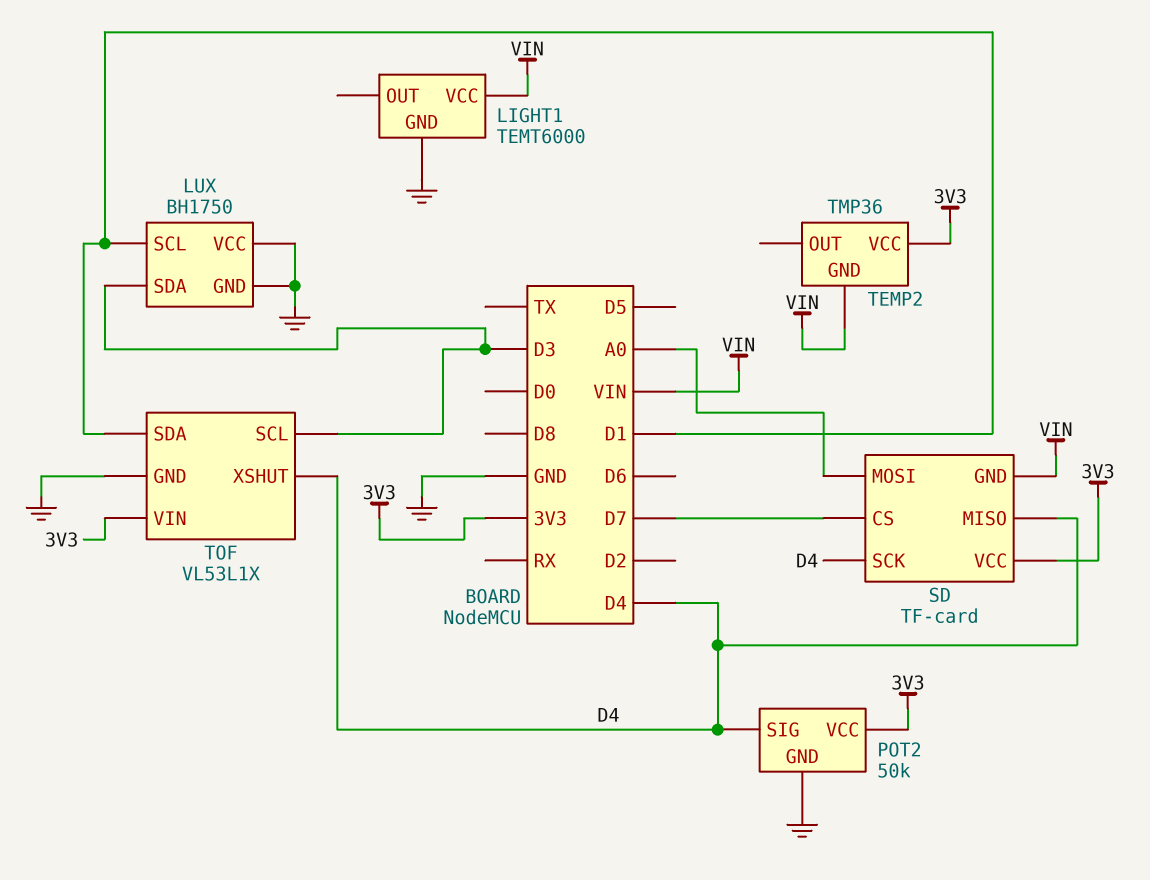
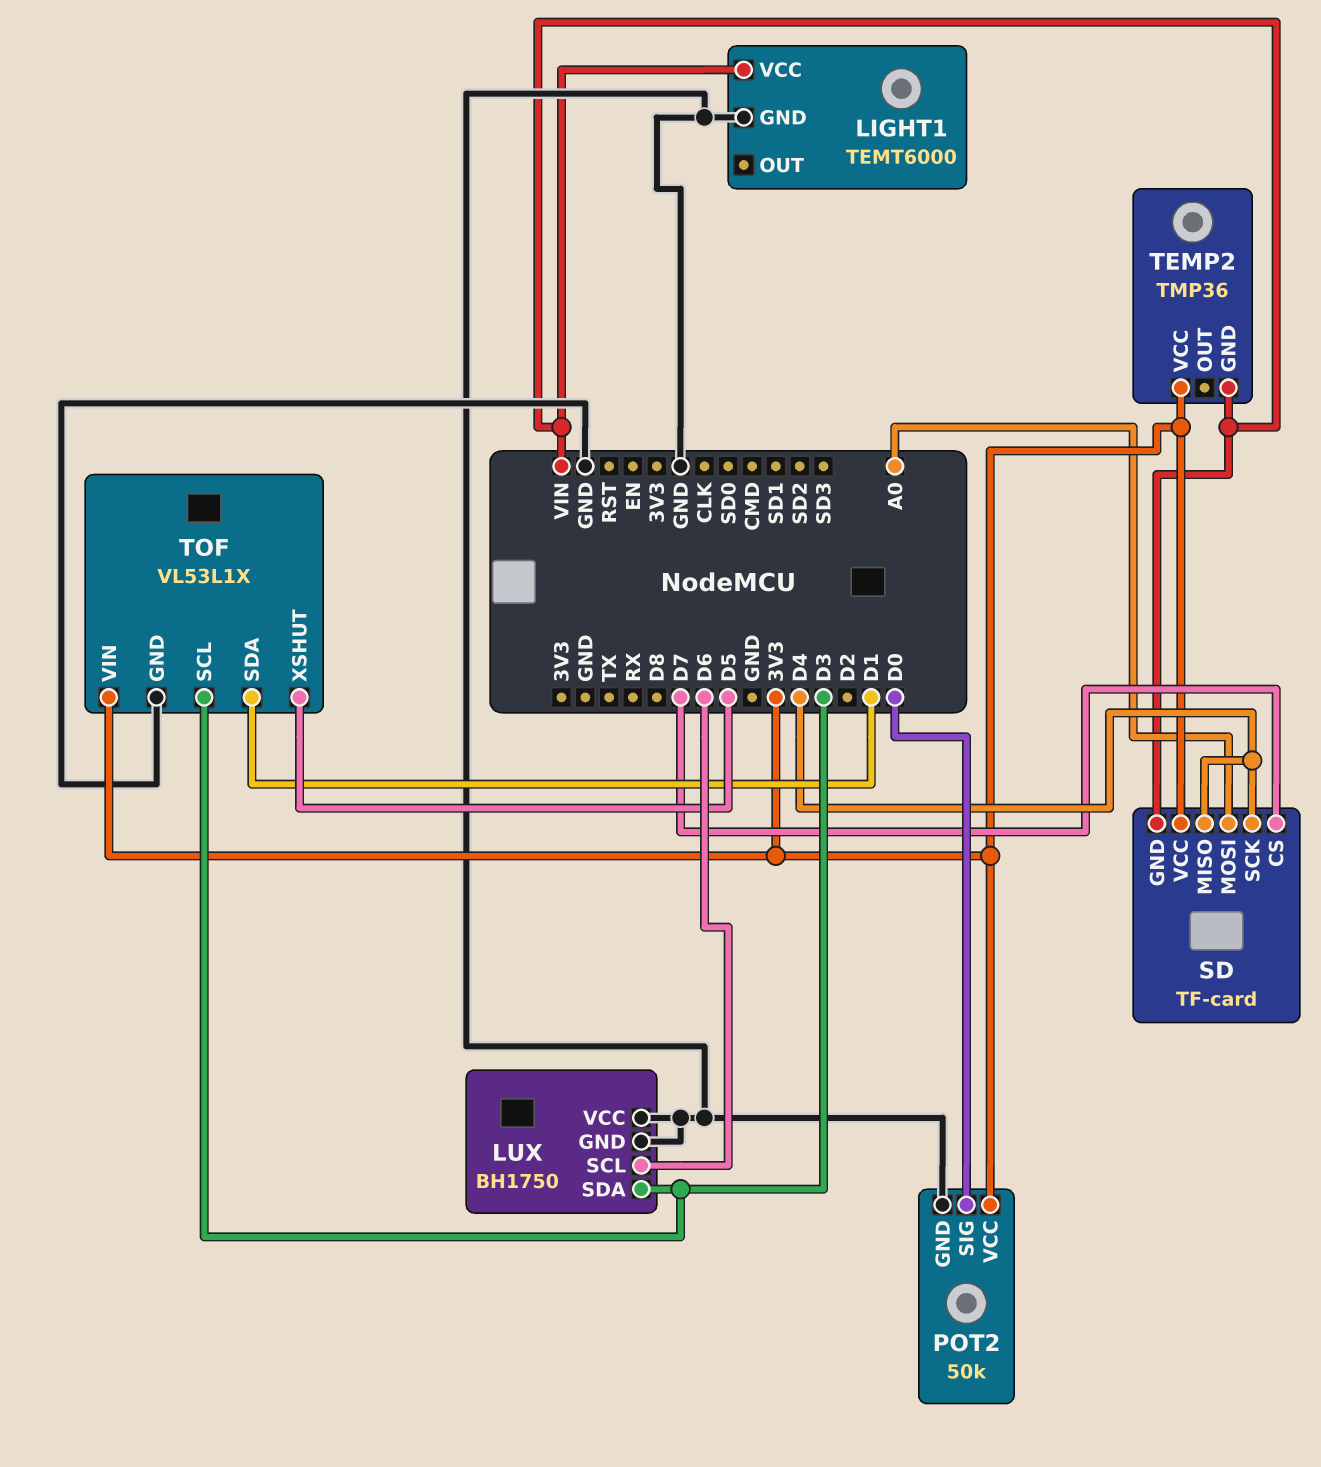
LUX pin SCL: D1 -> D6
POT2 pin SIG: D4 -> D0
TOF pin XSHUT: D4 -> D5

